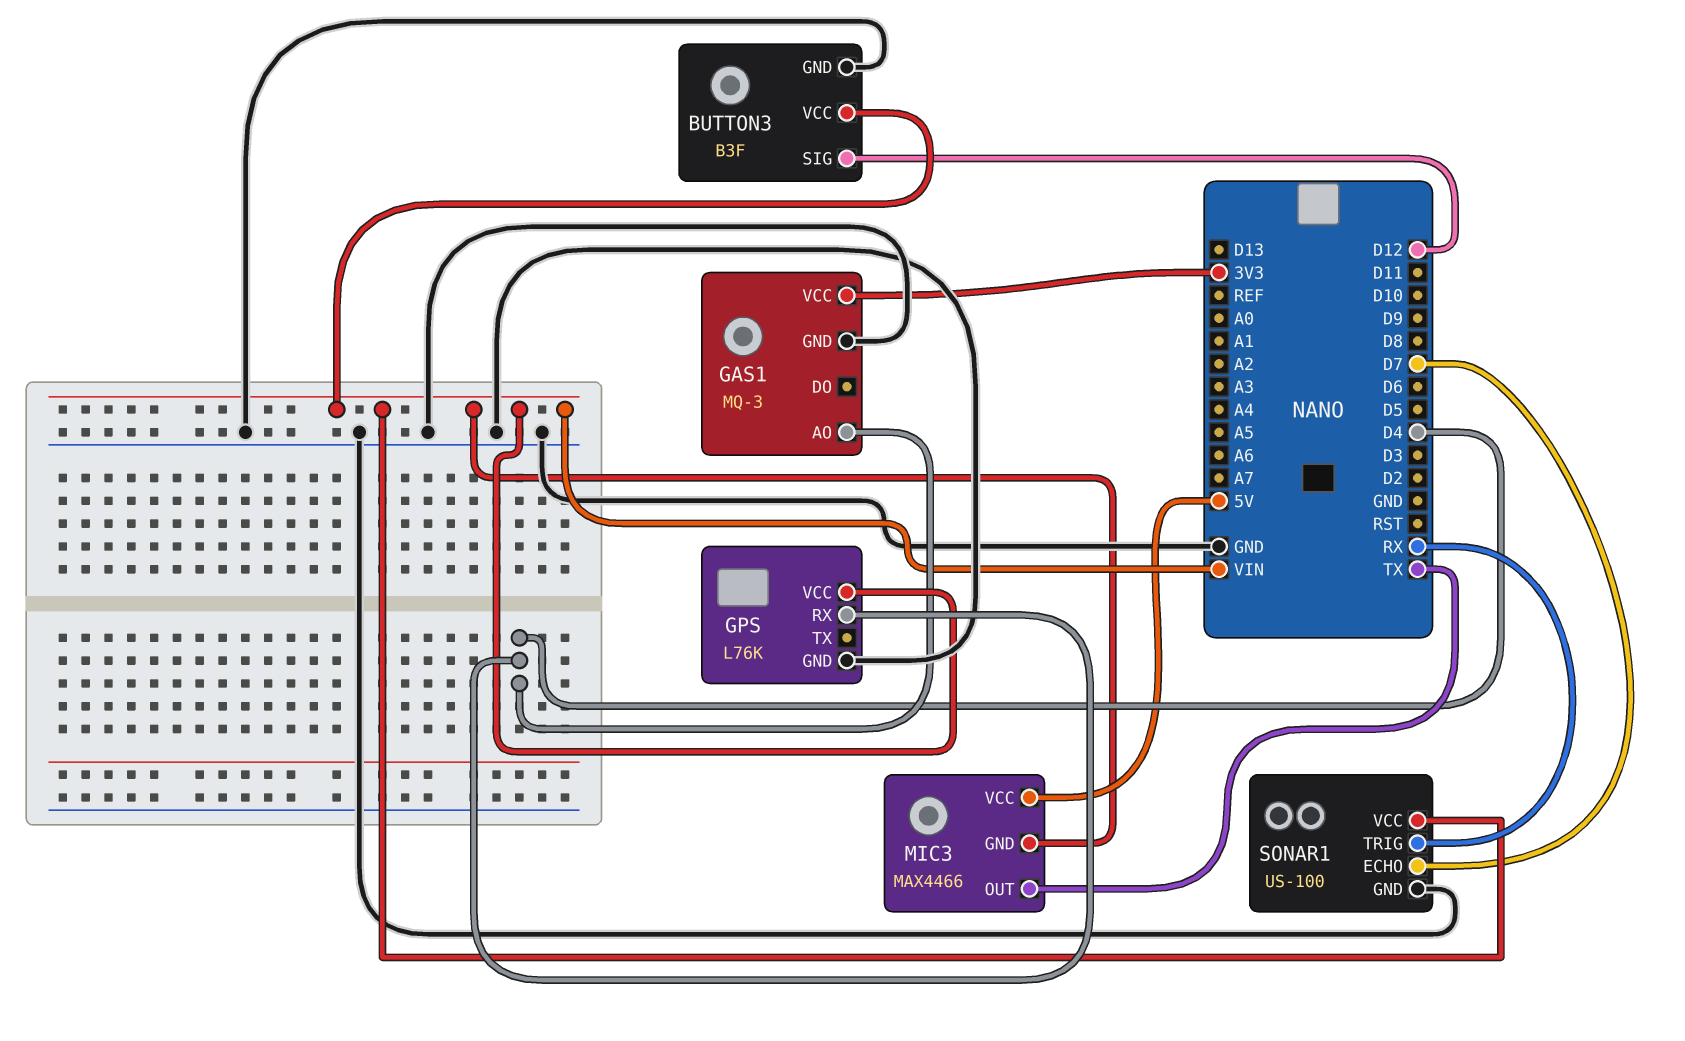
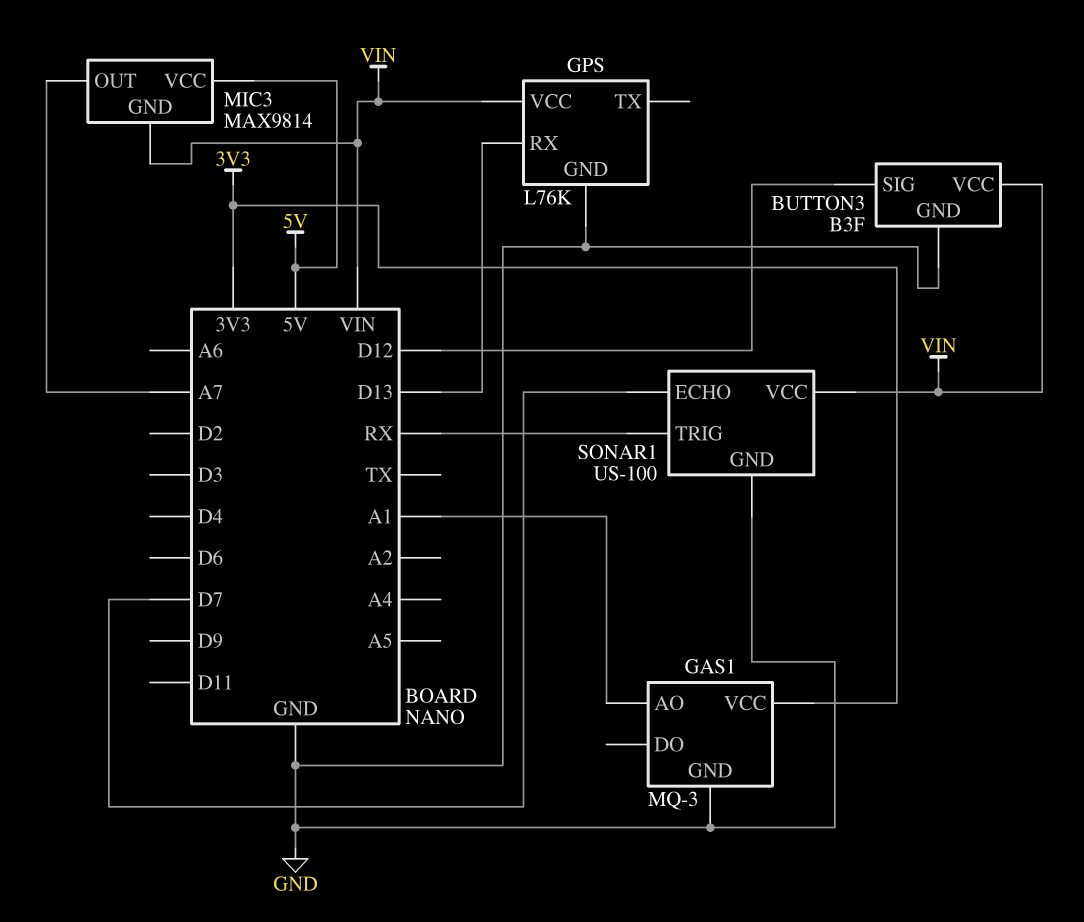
GAS1 pin AO: D4 -> A1
GPS pin RX: D4 -> D13
MIC3: MAX4466 -> MAX9814
MIC3 pin OUT: TX -> A7

